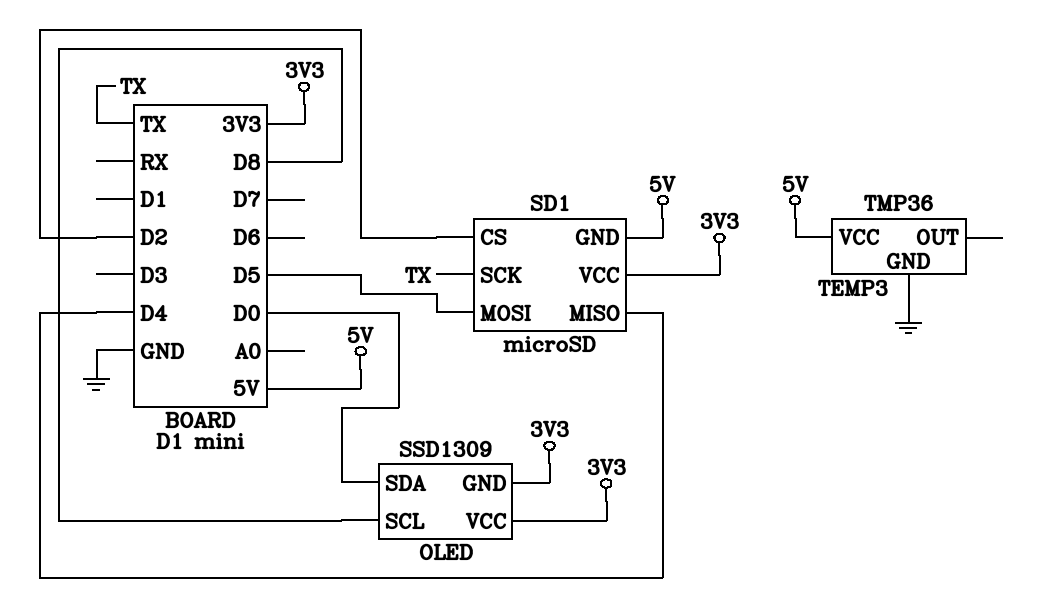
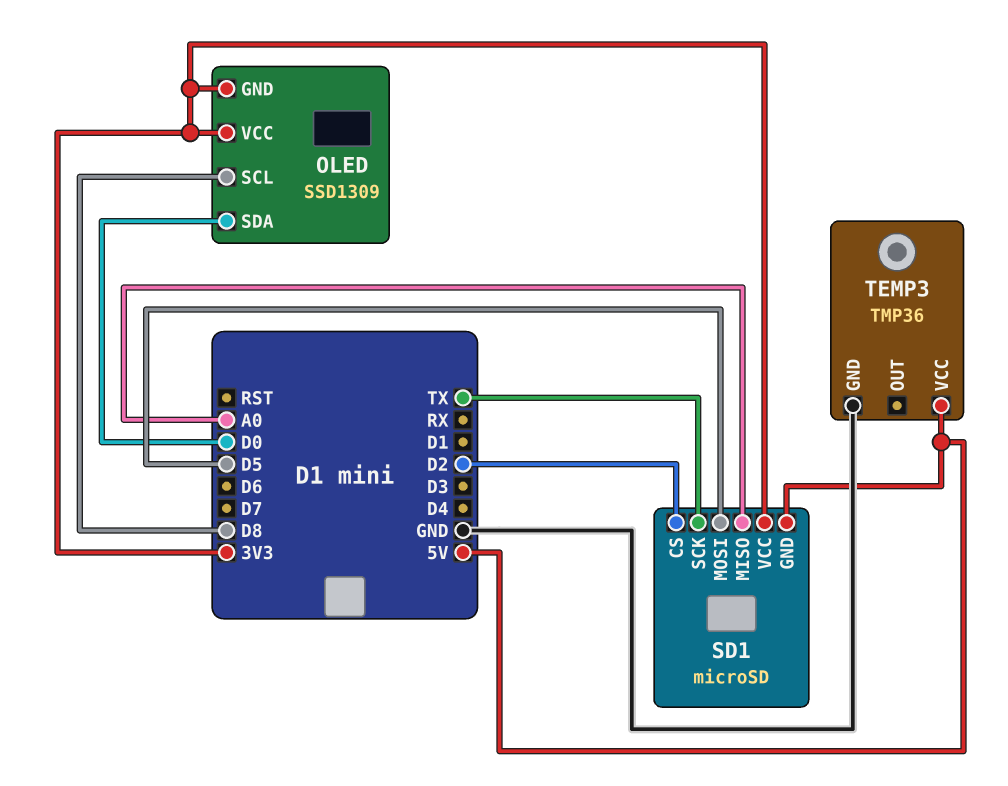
SD1 pin MISO: D4 -> A0

